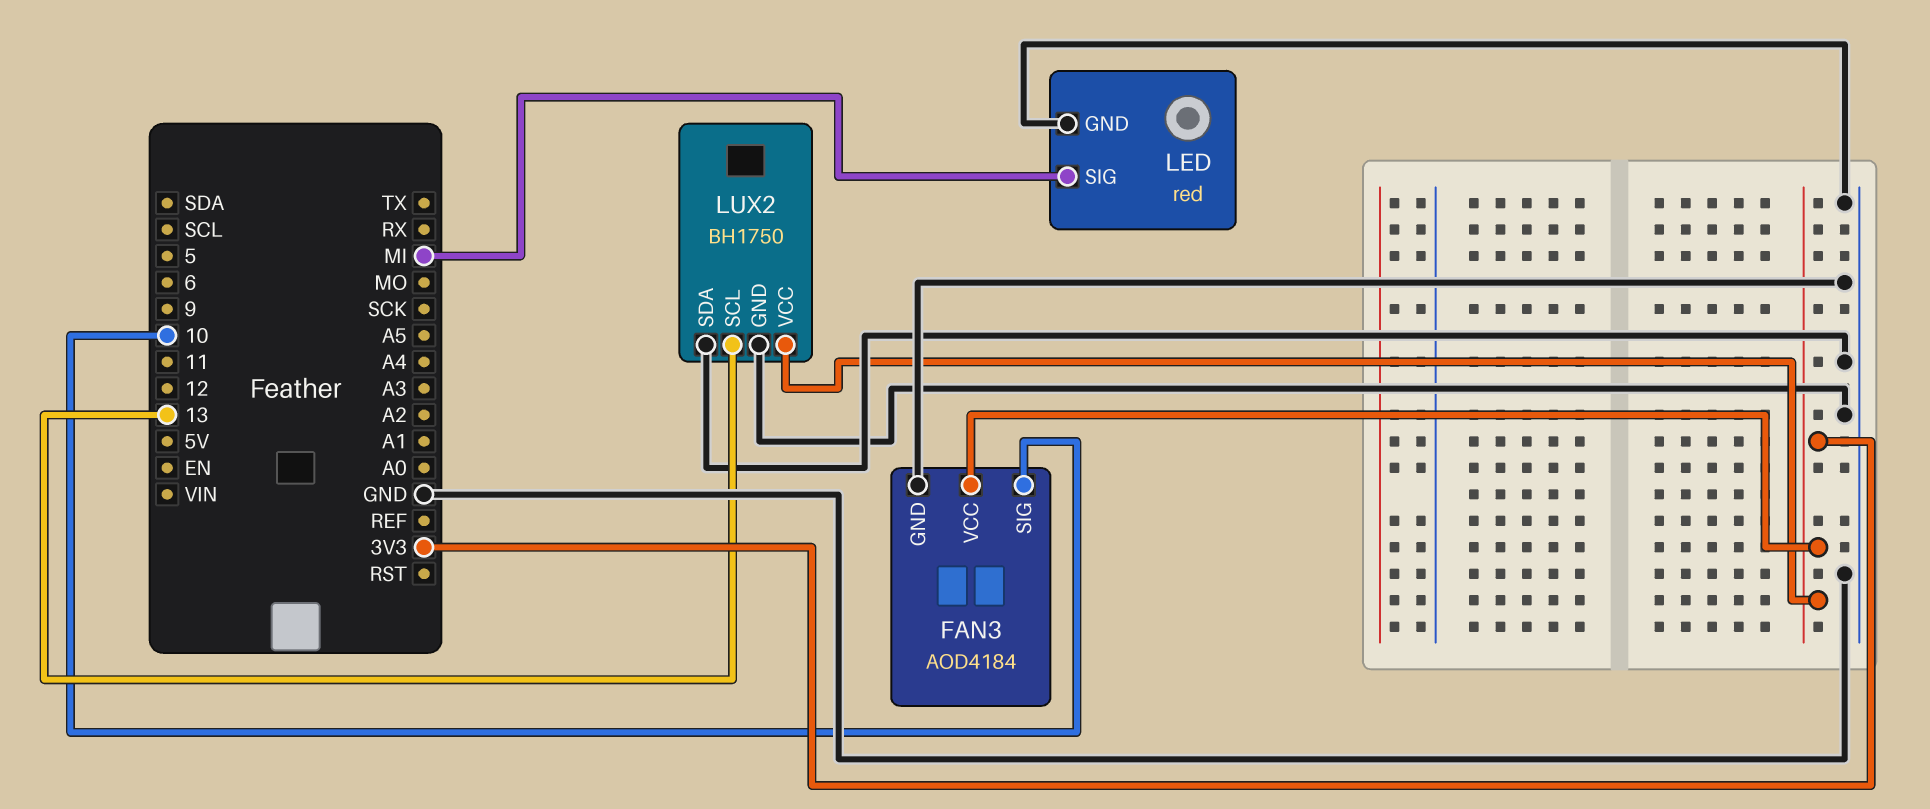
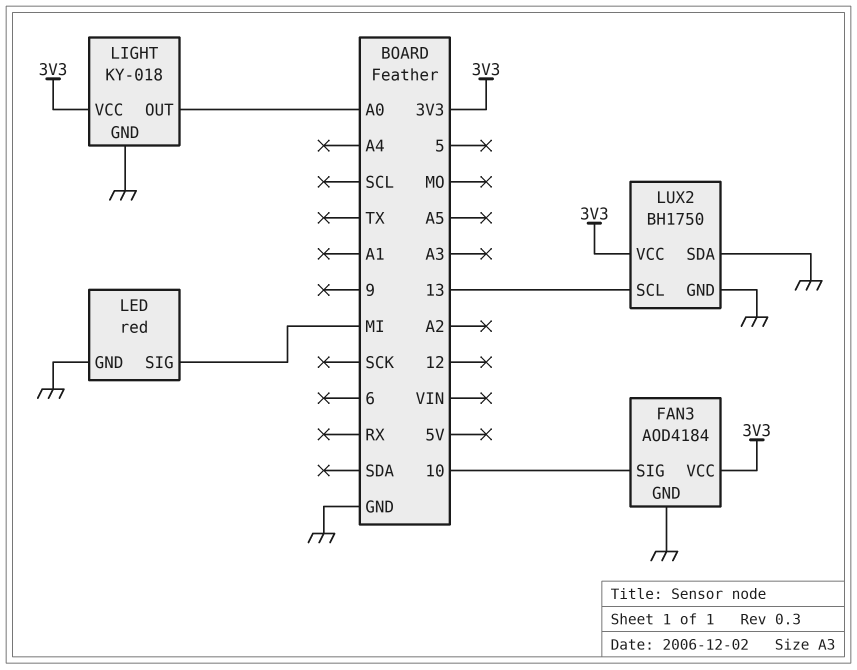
LIGHT: none -> KY-018
LIGHT pin GND: none -> GND
LIGHT pin OUT: none -> A0
LIGHT pin VCC: none -> 3V3

